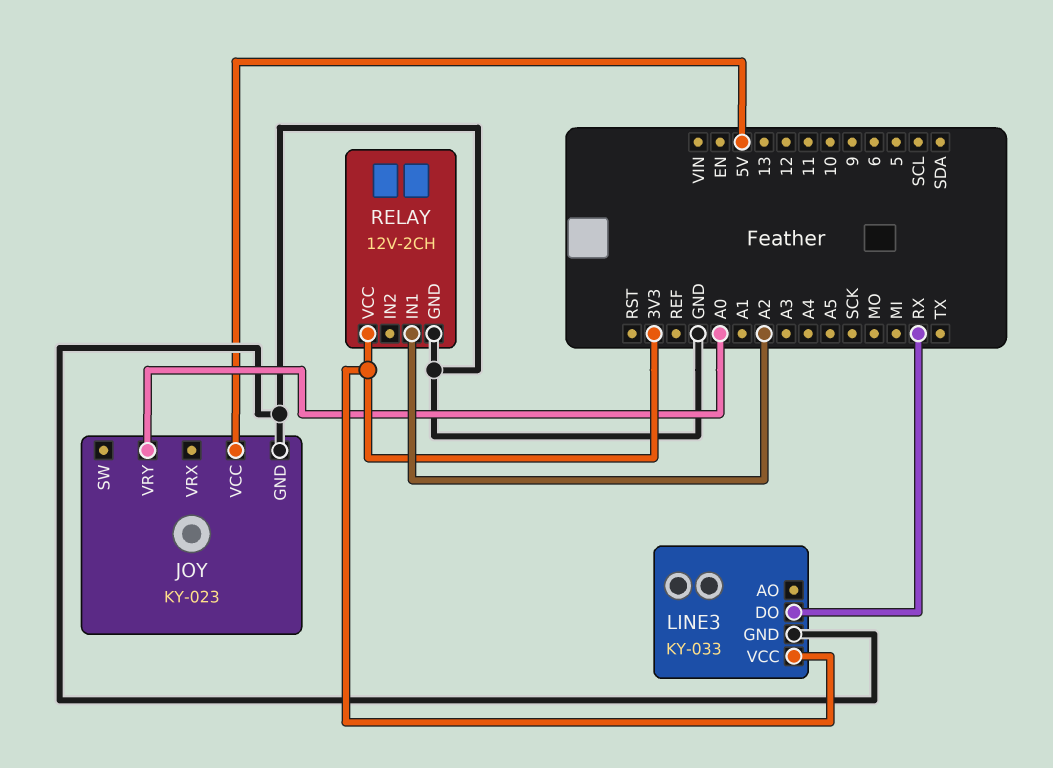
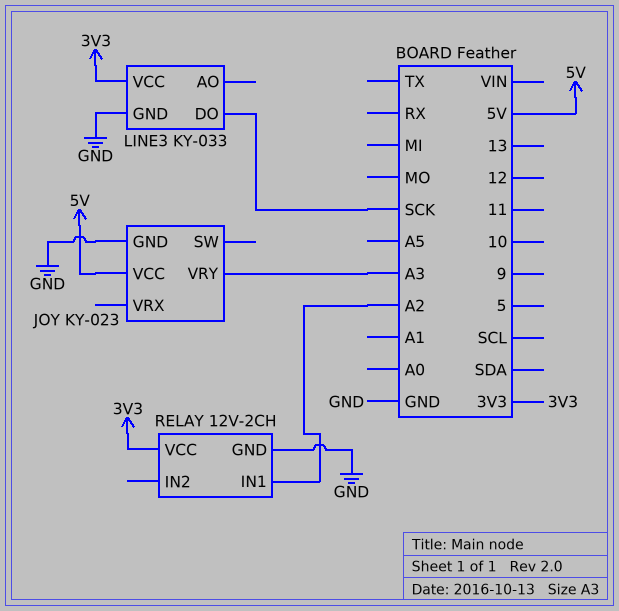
JOY pin VRY: A0 -> A3
LINE3 pin DO: RX -> SCK

